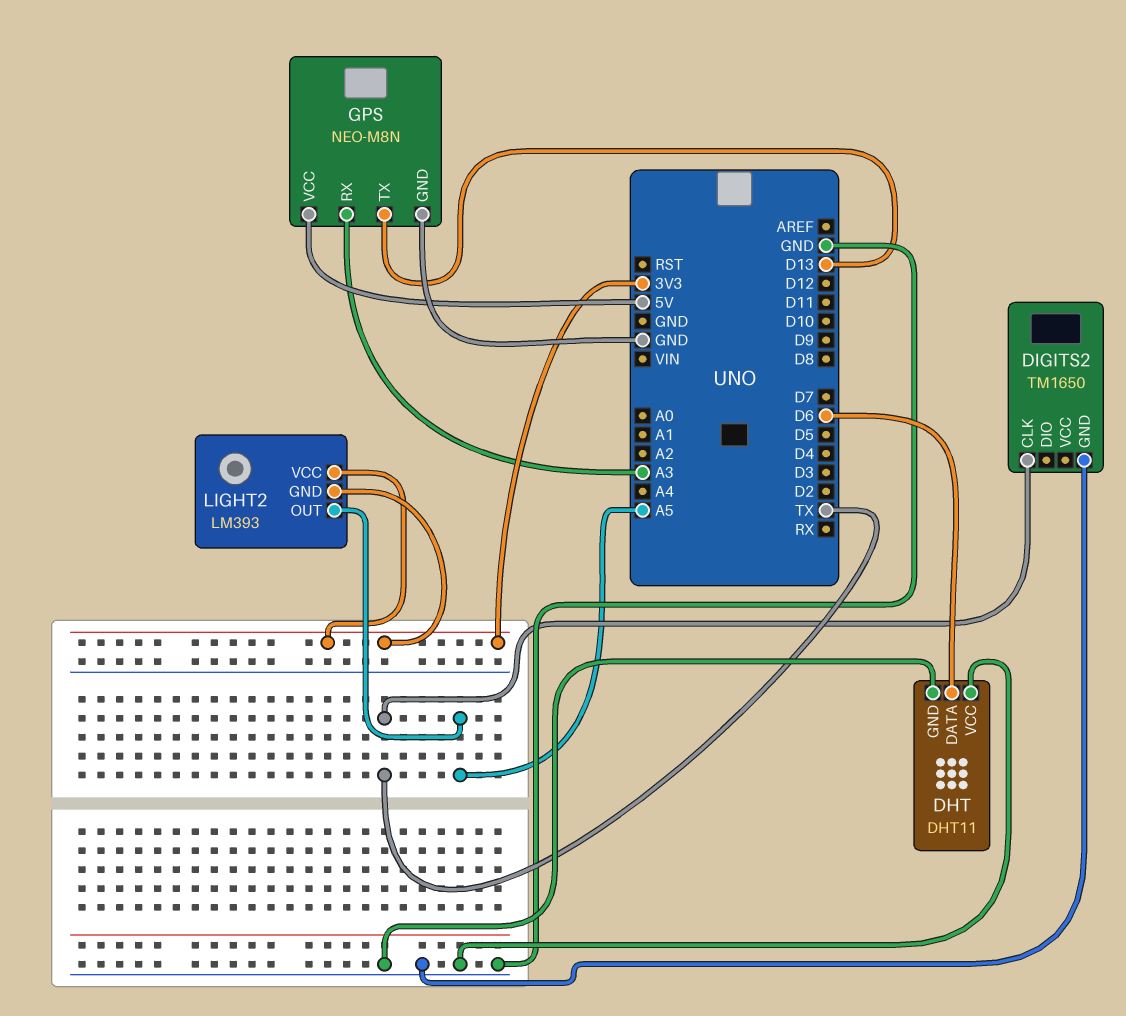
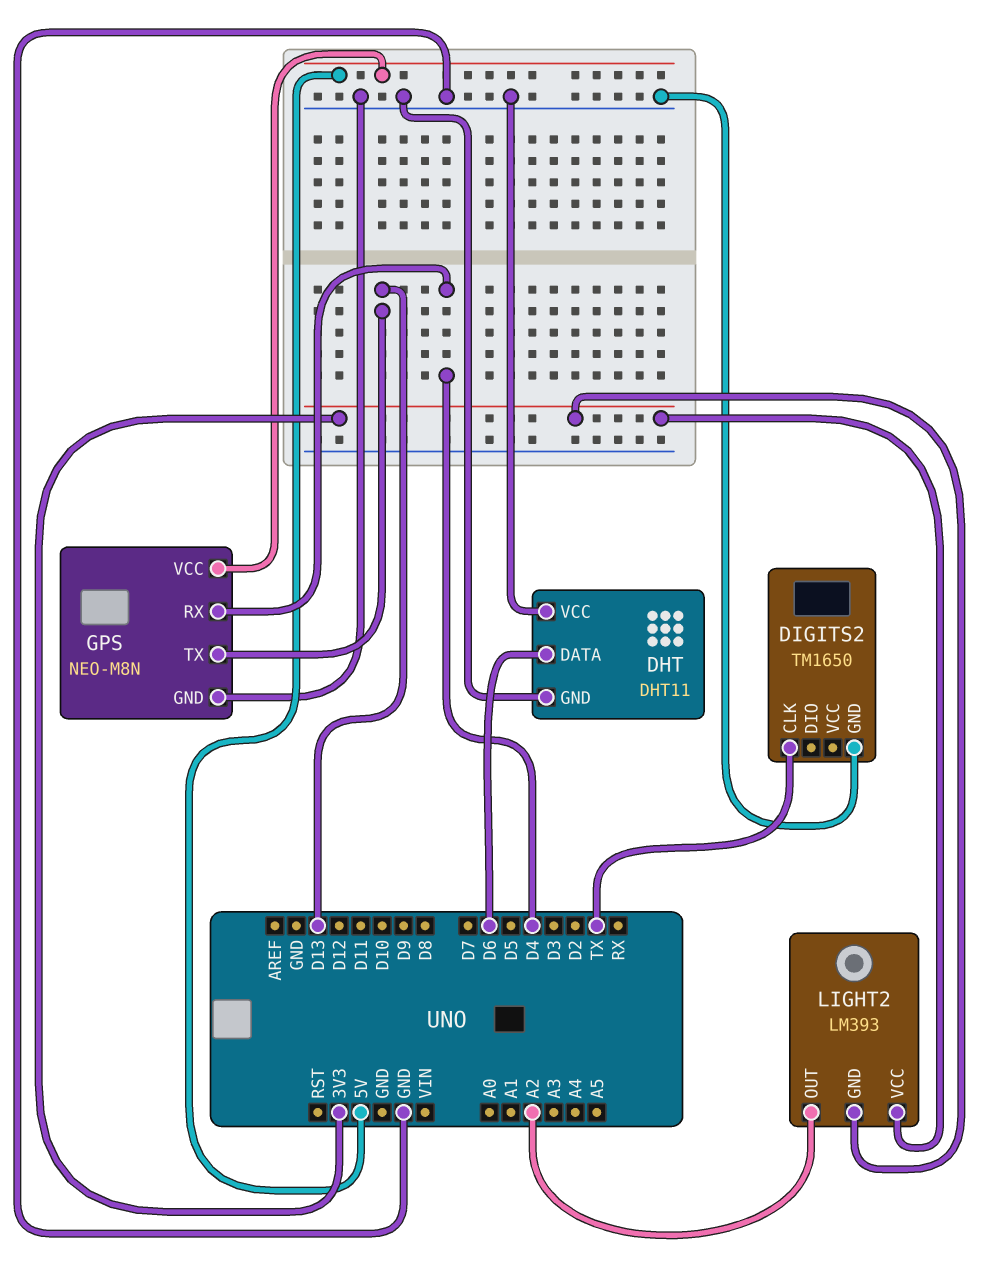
GPS pin RX: A3 -> D4
LIGHT2 pin OUT: A5 -> A2

